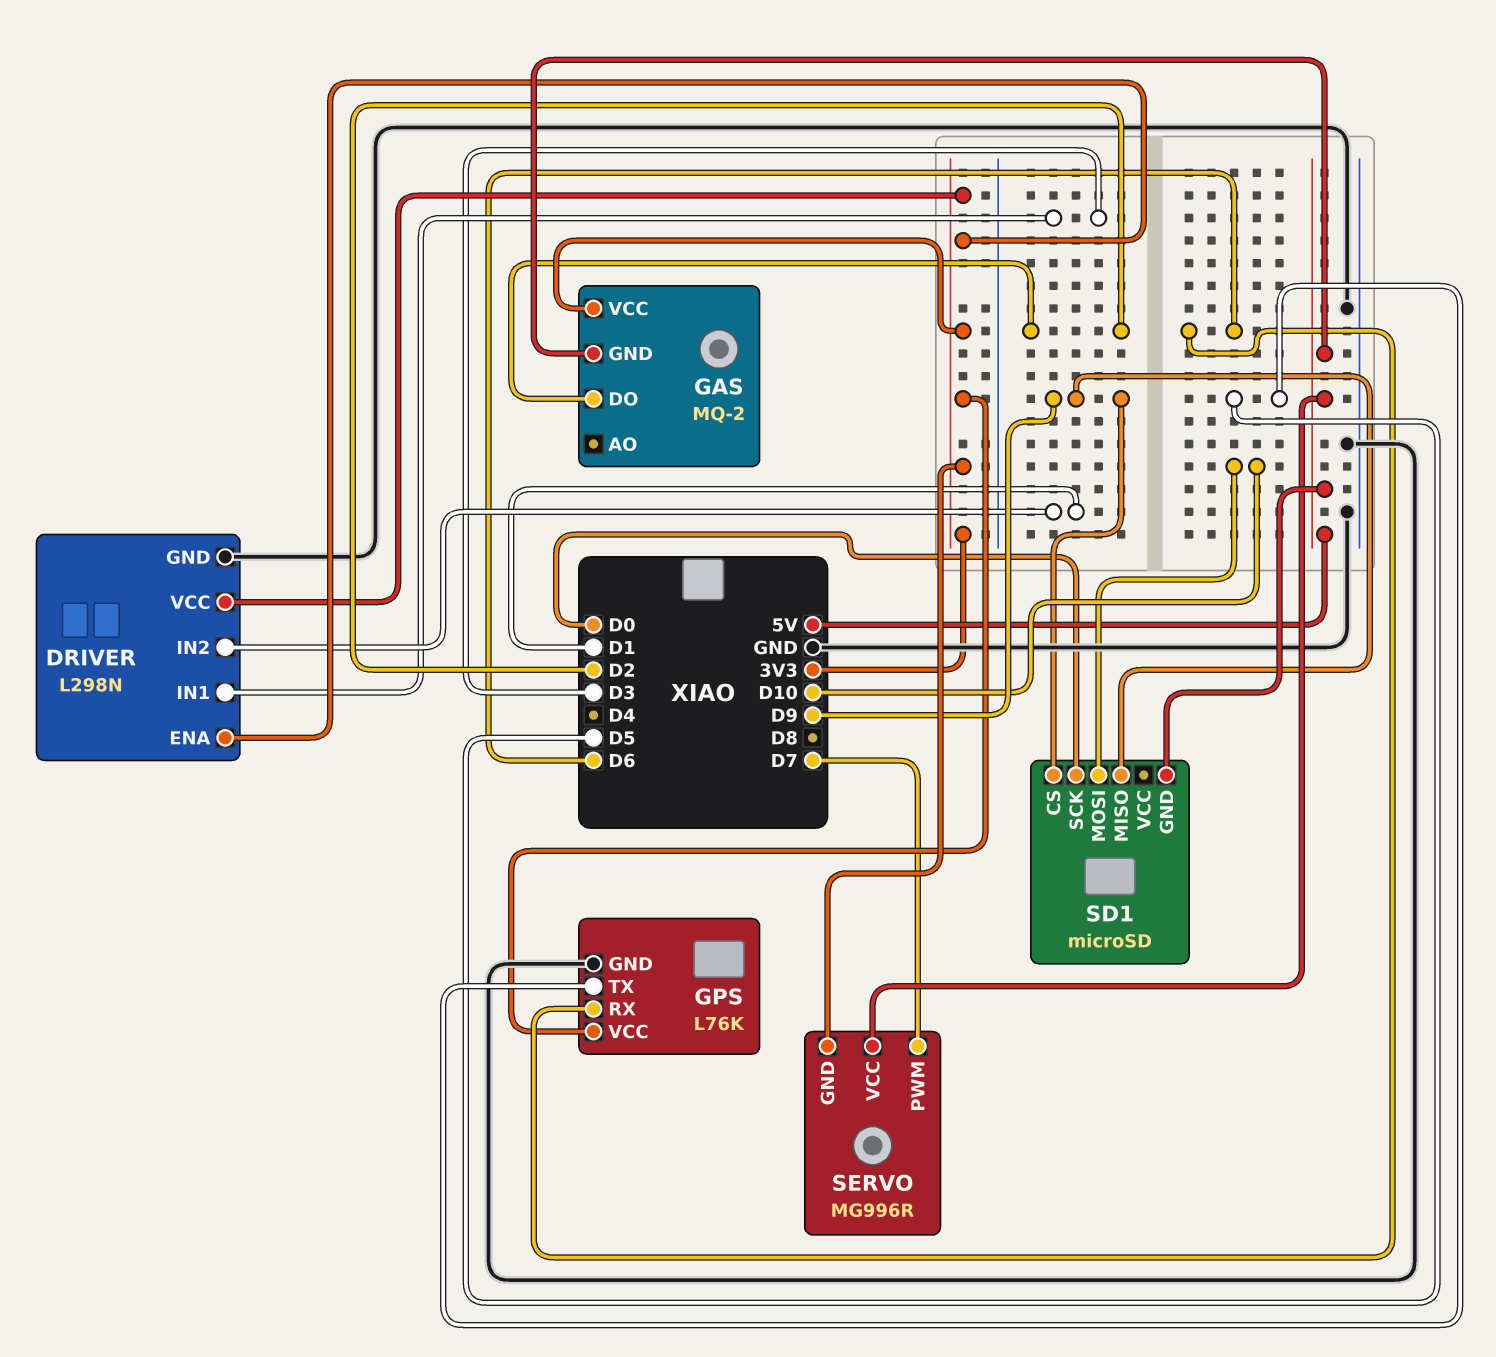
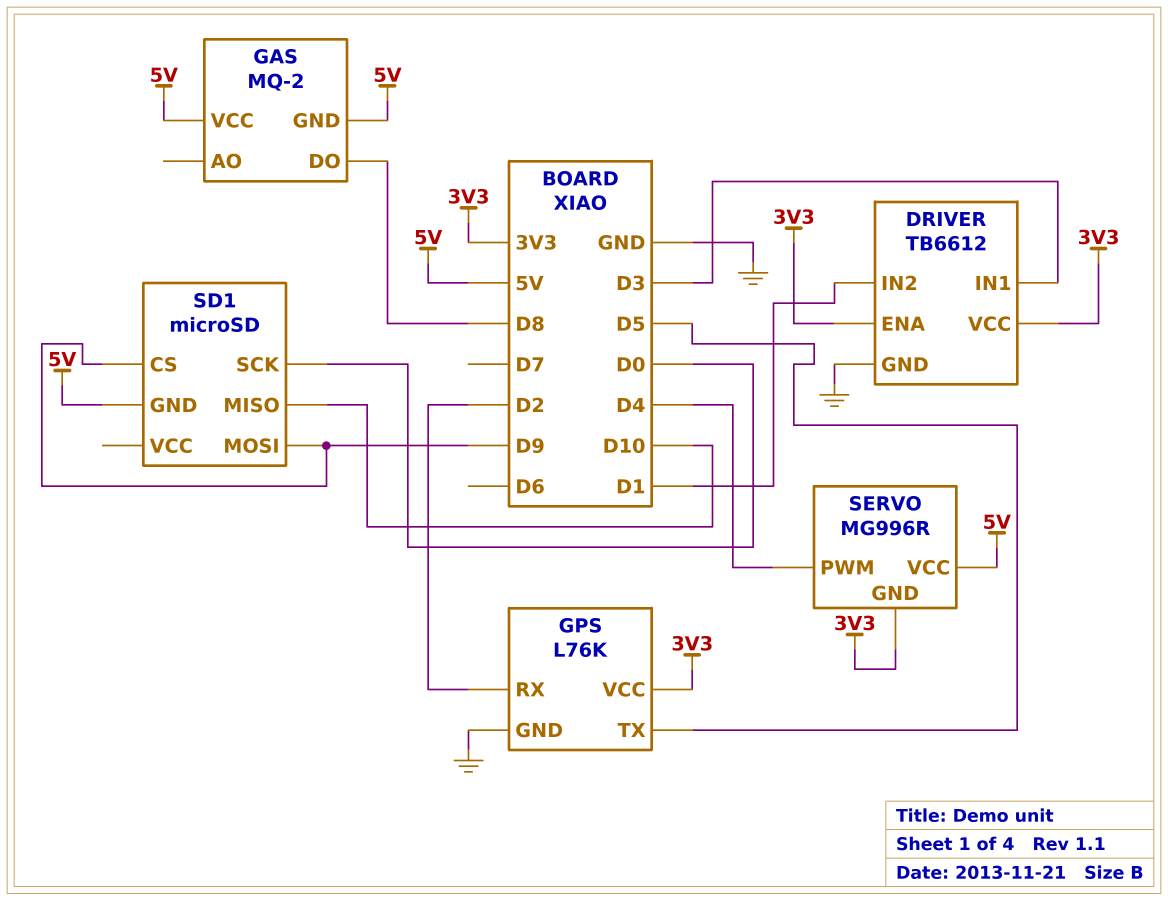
DRIVER: L298N -> TB6612
GAS pin DO: D2 -> D8
GAS pin VCC: 3V3 -> 5V
GPS pin RX: D6 -> D2
SD1 pin MISO: D9 -> D10
SD1 pin MOSI: D10 -> D9
SERVO pin PWM: D7 -> D4

